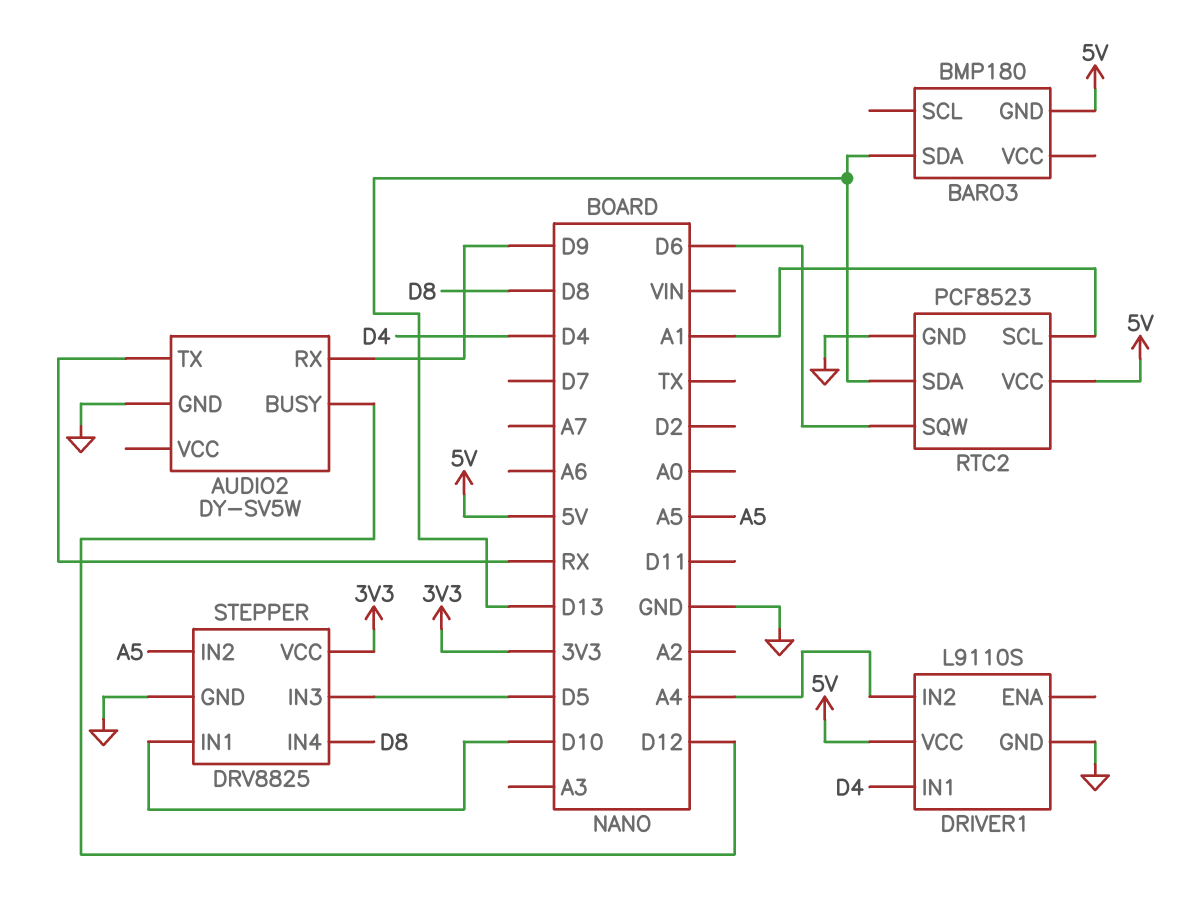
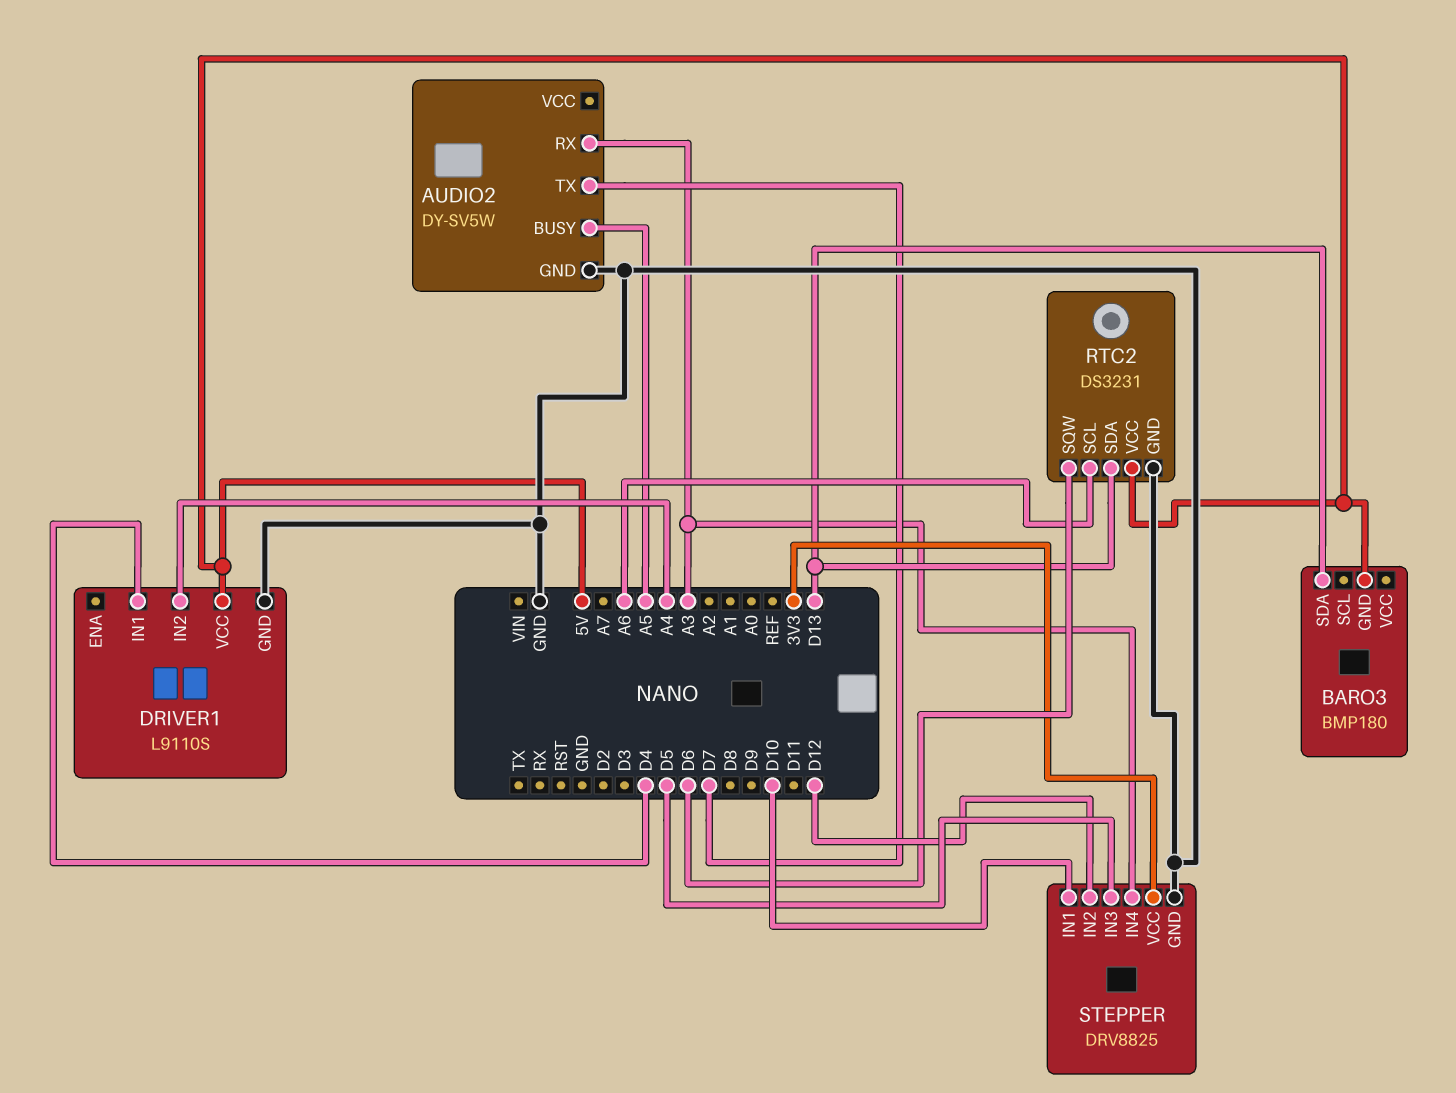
AUDIO2 pin BUSY: D12 -> A5
AUDIO2 pin RX: D9 -> A3
AUDIO2 pin TX: RX -> D7
RTC2: PCF8523 -> DS3231
RTC2 pin SCL: A1 -> A6
STEPPER pin IN2: A5 -> D12
STEPPER pin IN4: D8 -> A3

